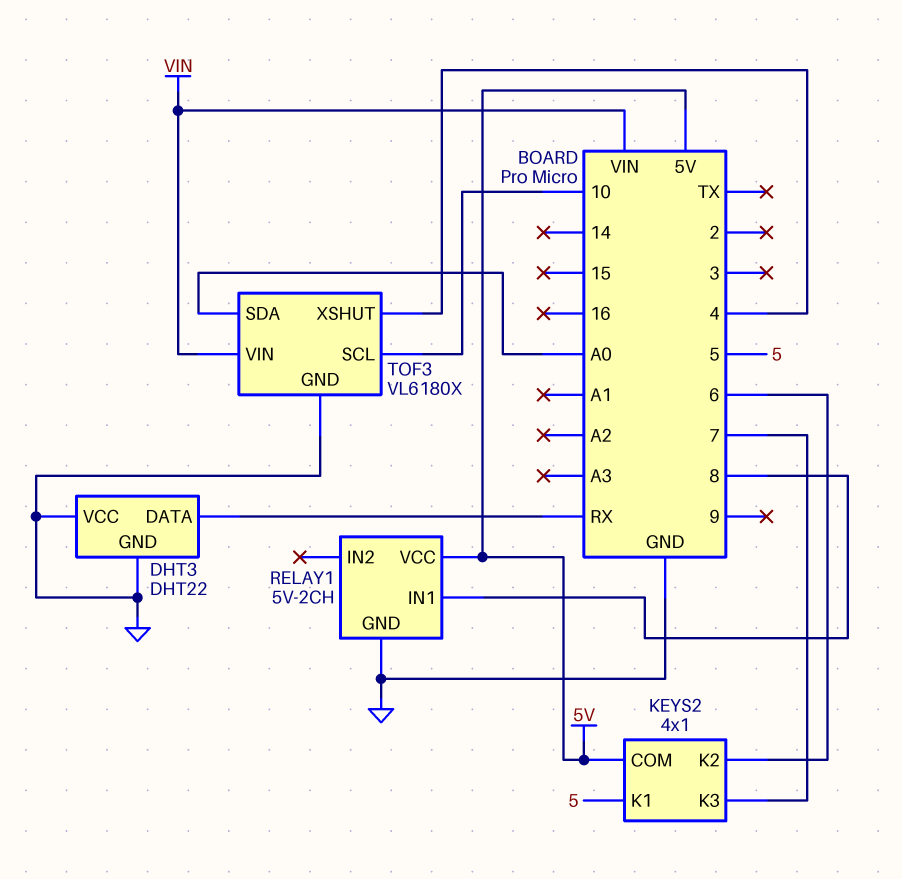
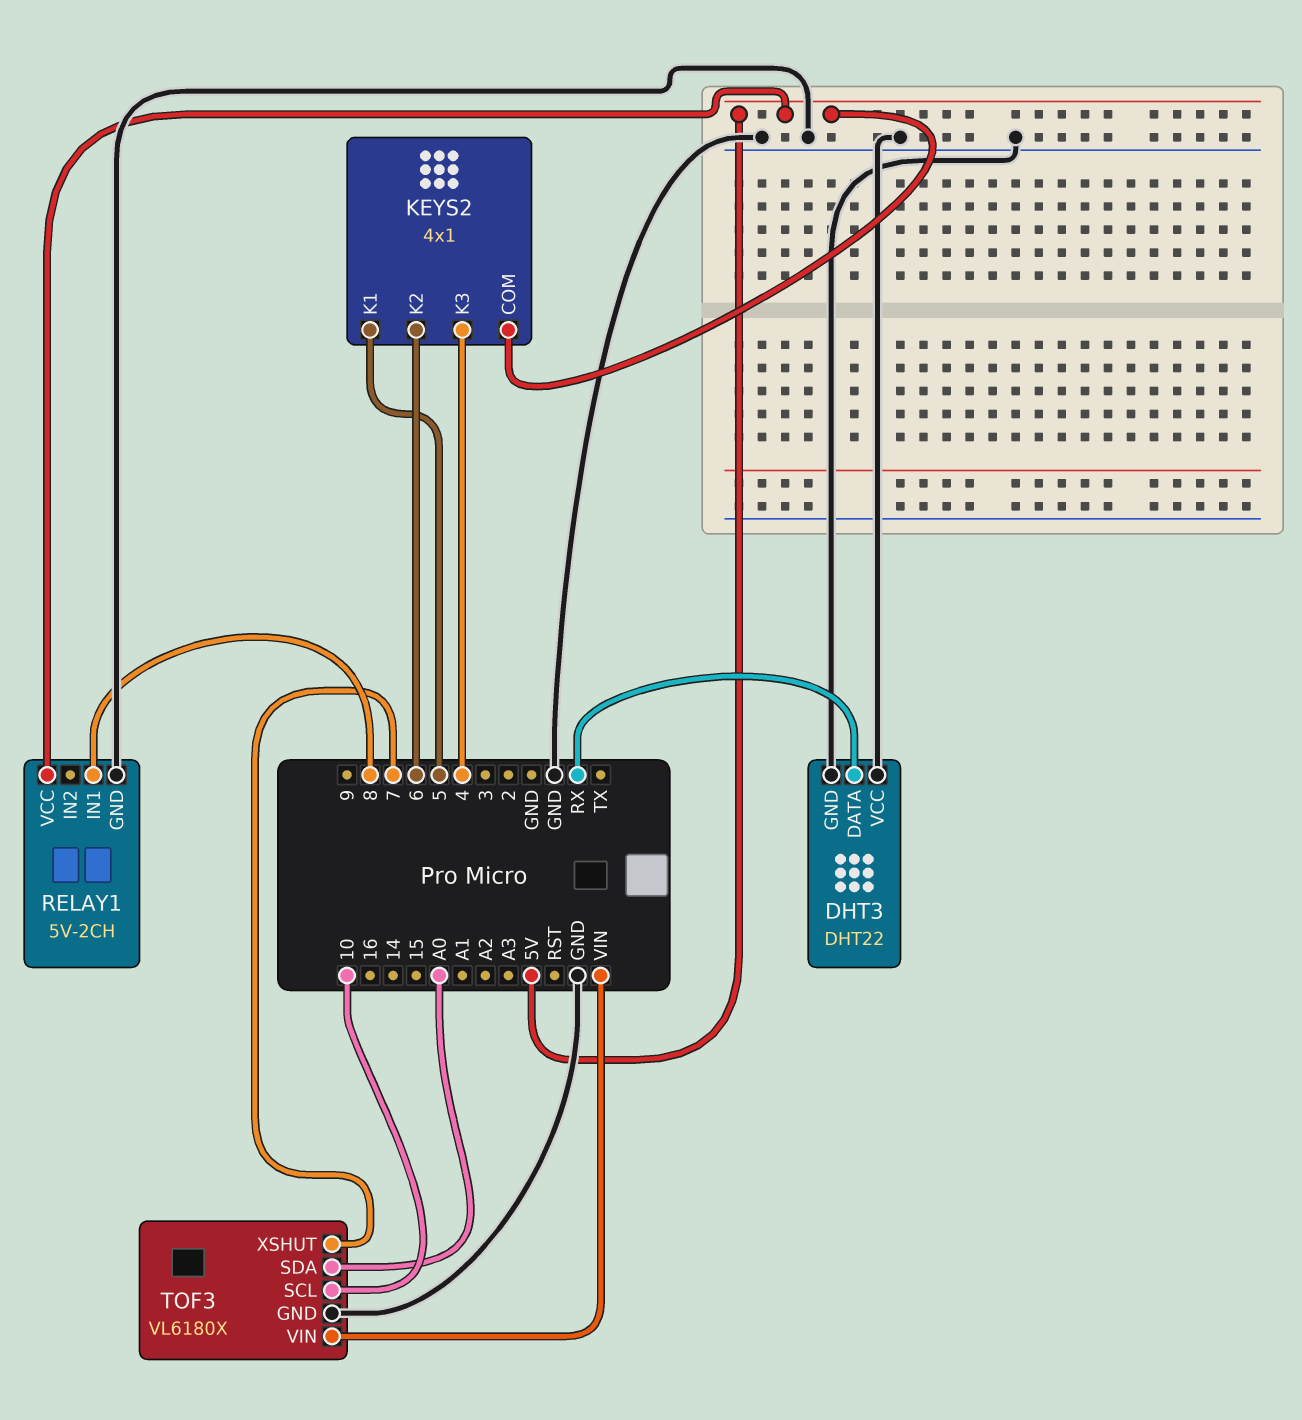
KEYS2 pin K3: 7 -> 4
TOF3 pin XSHUT: 4 -> 7

